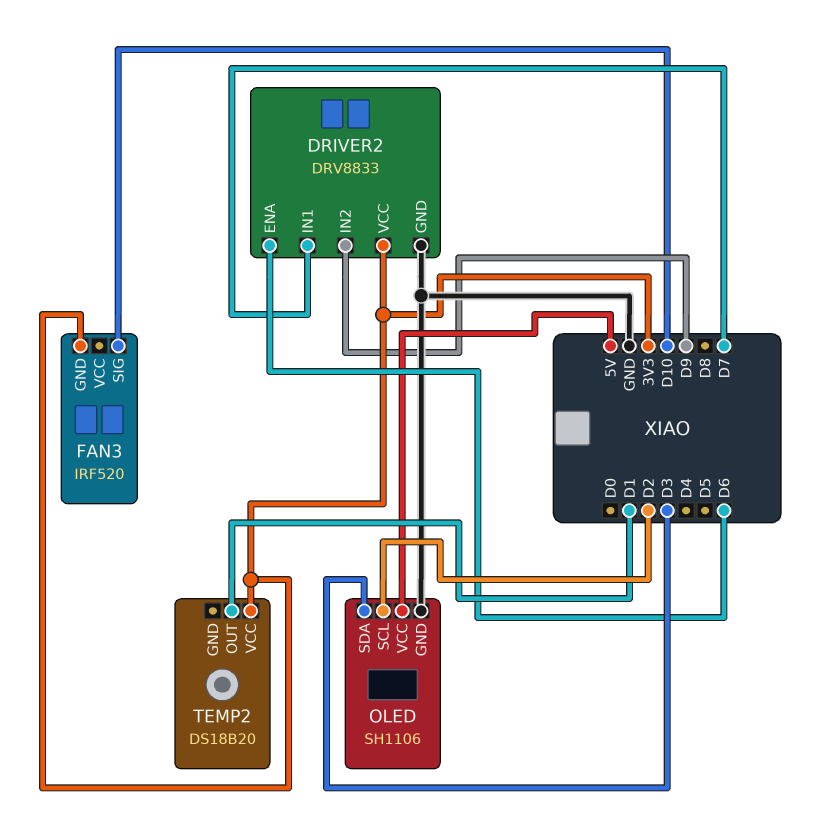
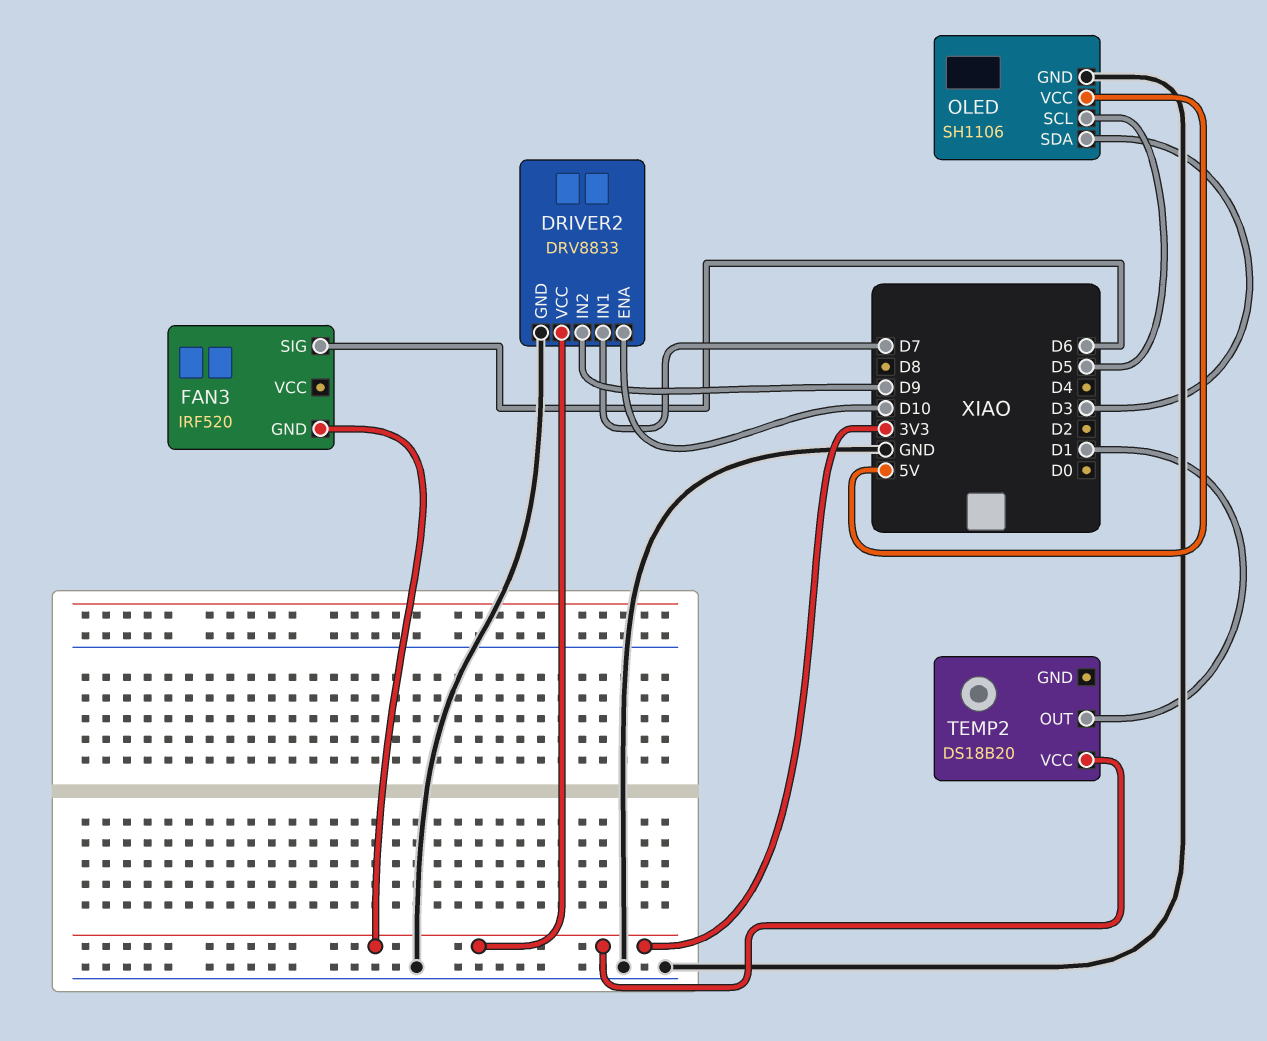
DRIVER2 pin ENA: D6 -> D10
FAN3 pin SIG: D10 -> D6
OLED pin SCL: D2 -> D5

